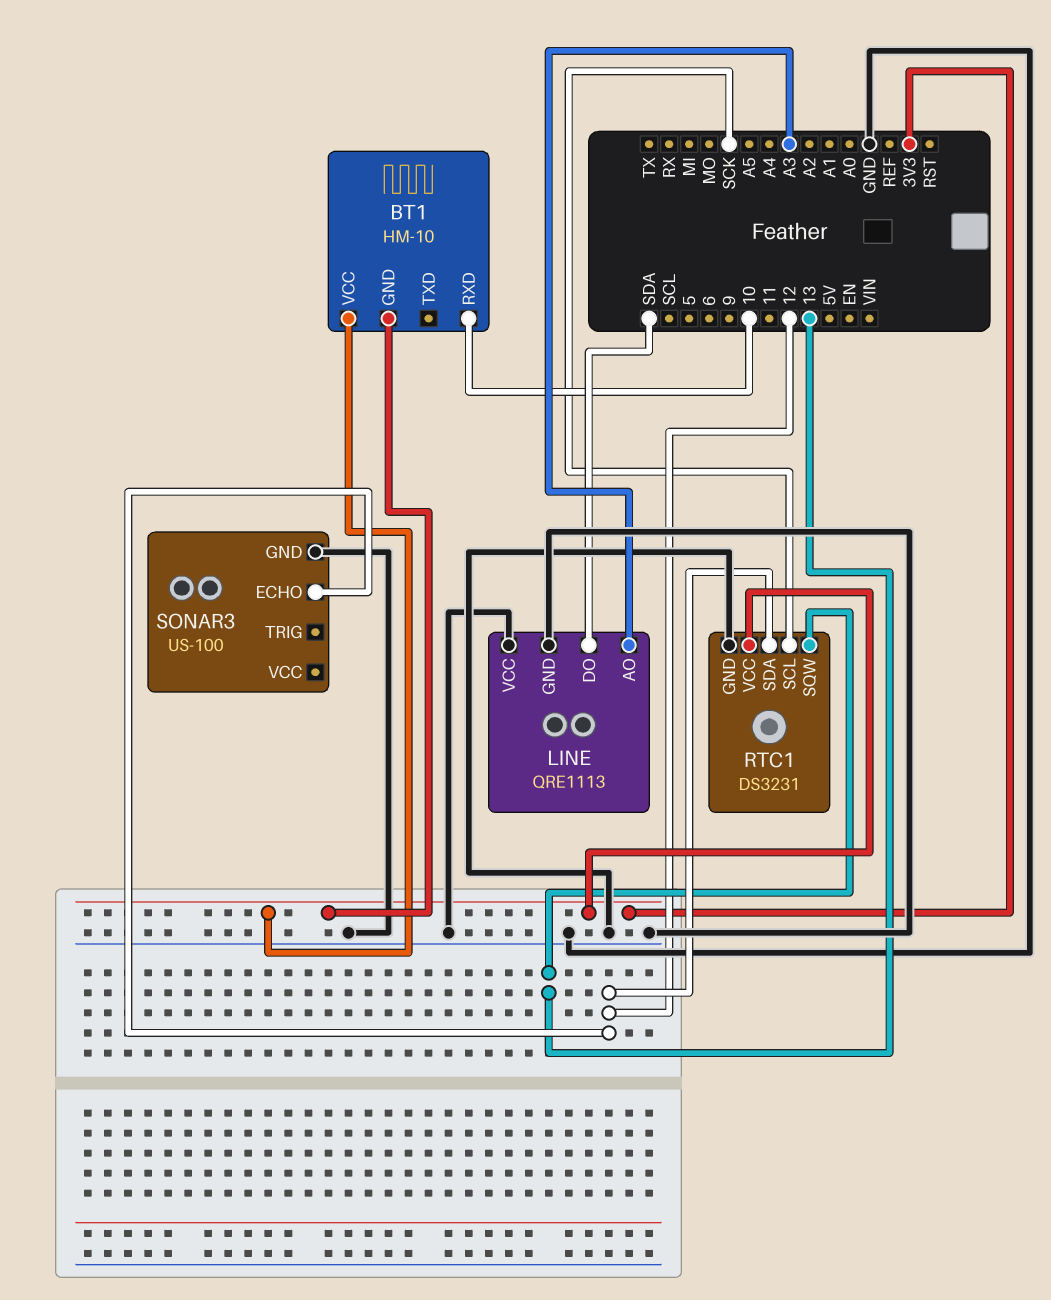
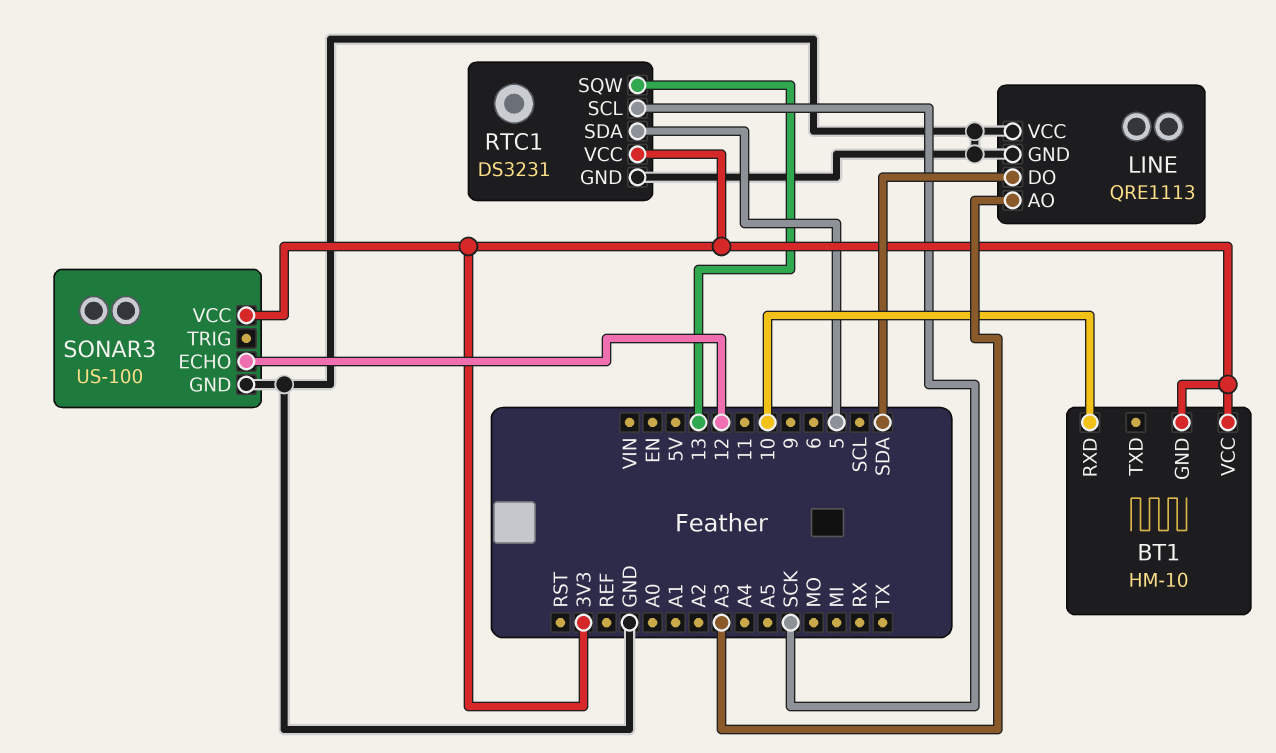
RTC1 pin SDA: 12 -> 5
SONAR3 pin VCC: none -> 3V3

